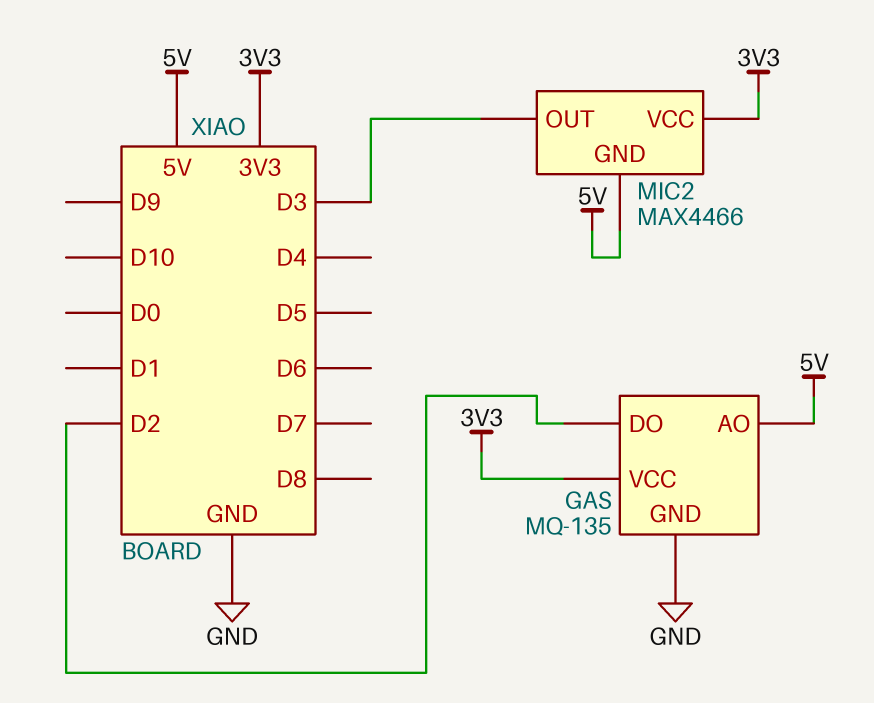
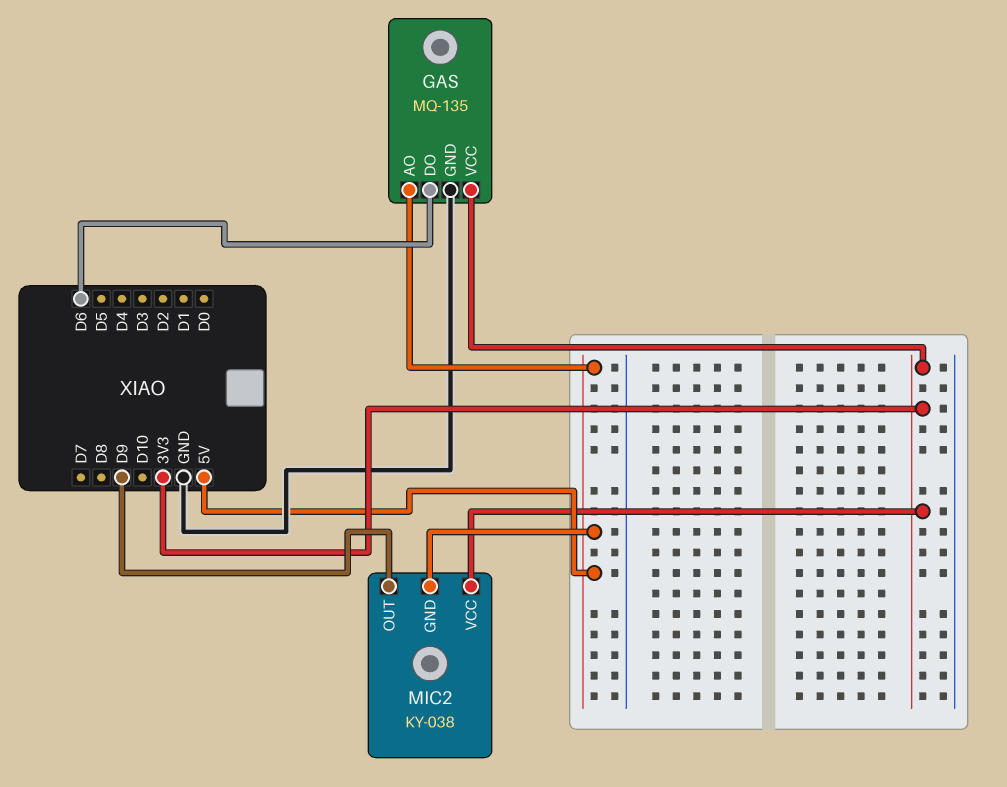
GAS pin DO: D2 -> D6
MIC2: MAX4466 -> KY-038
MIC2 pin OUT: D3 -> D9

